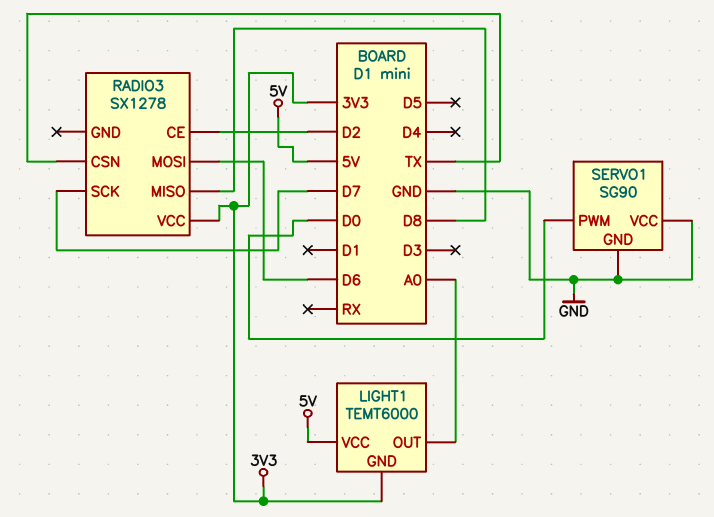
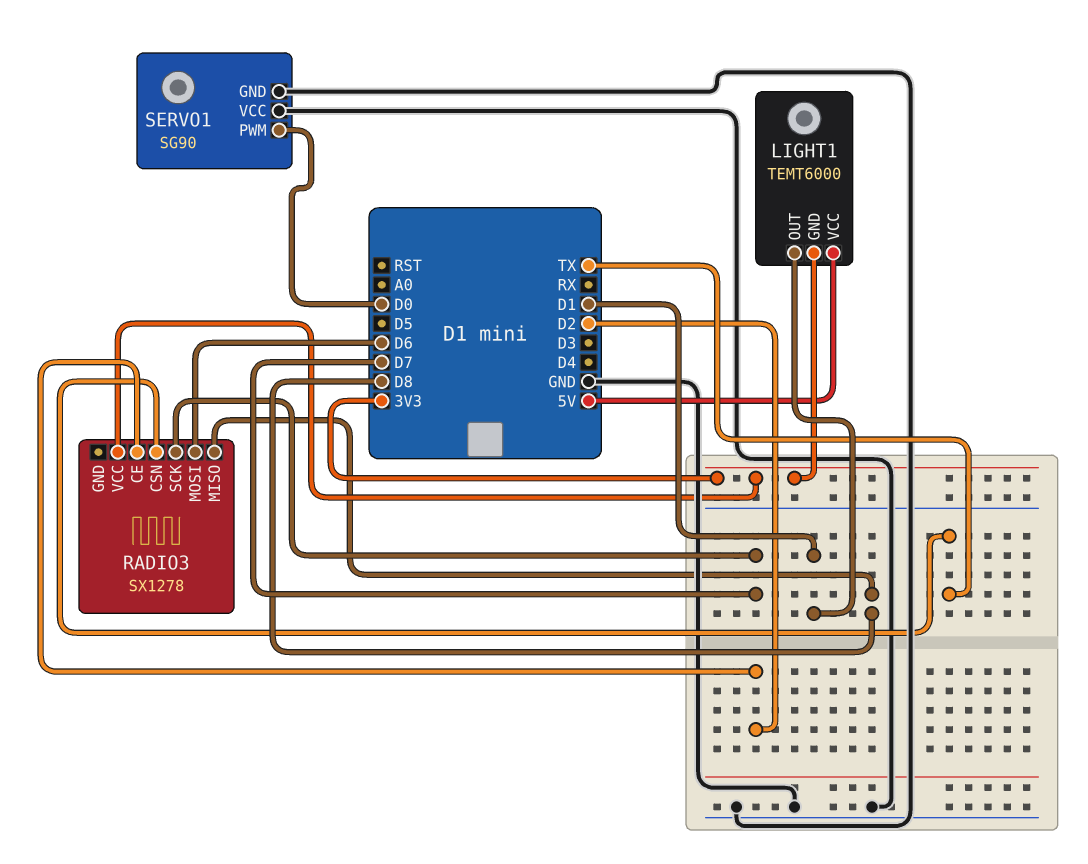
LIGHT1 pin OUT: A0 -> D1

